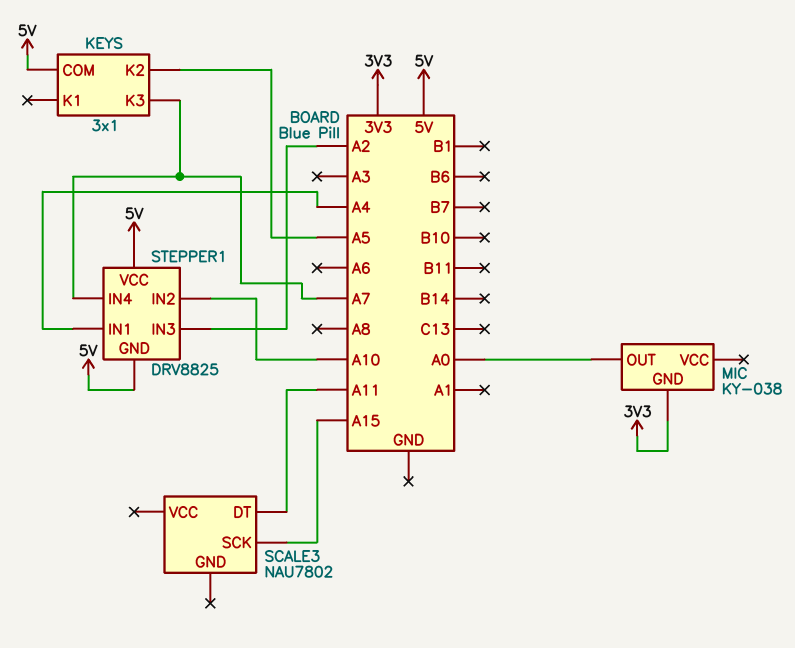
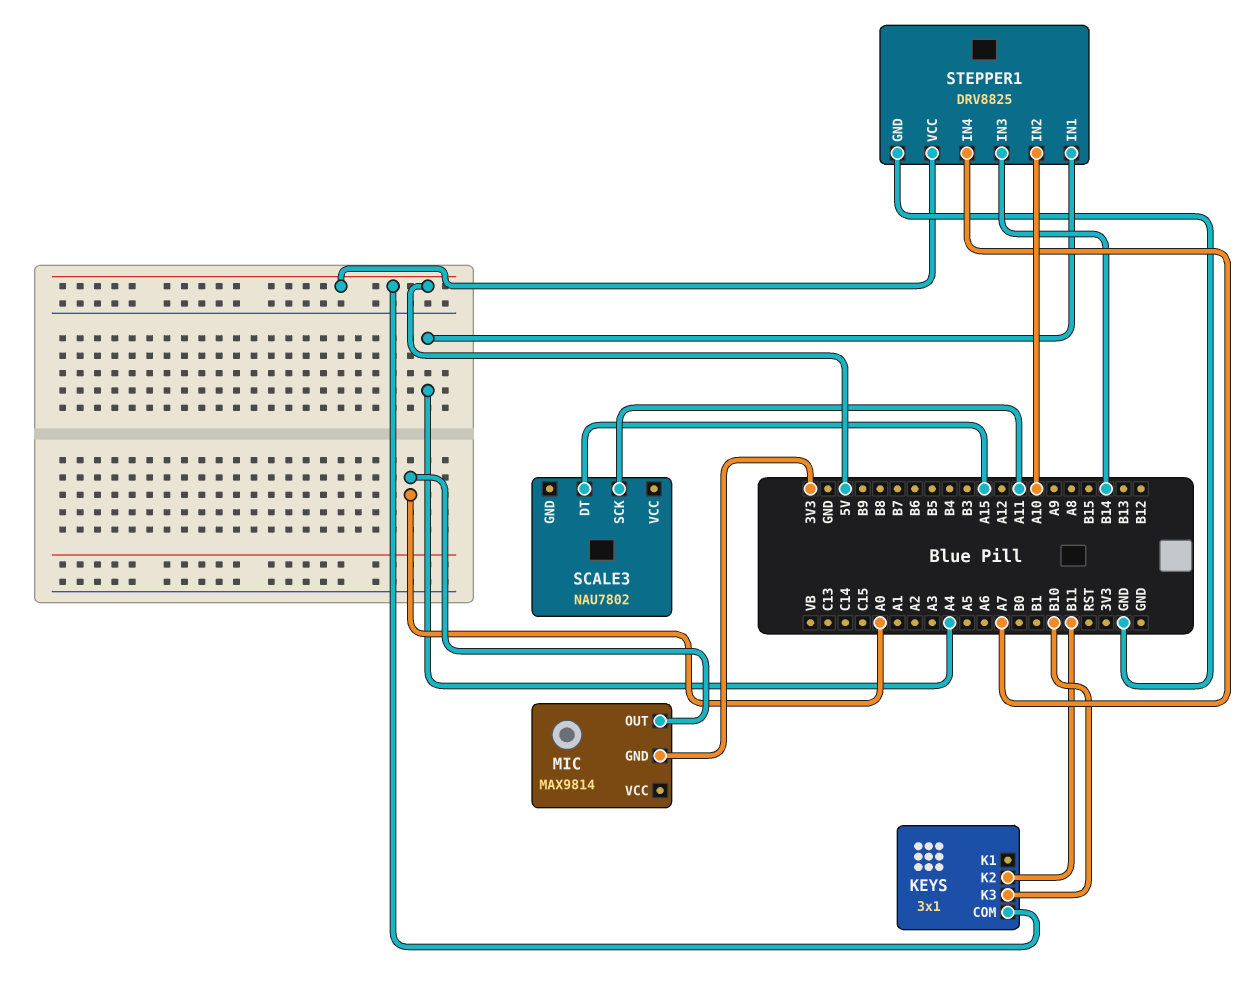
KEYS pin K2: A5 -> B11
KEYS pin K3: A7 -> B10
MIC: KY-038 -> MAX9814
SCALE3 pin DT: A11 -> A15
SCALE3 pin SCK: A15 -> A11
STEPPER1 pin GND: 5V -> GND
STEPPER1 pin IN3: A2 -> B14

